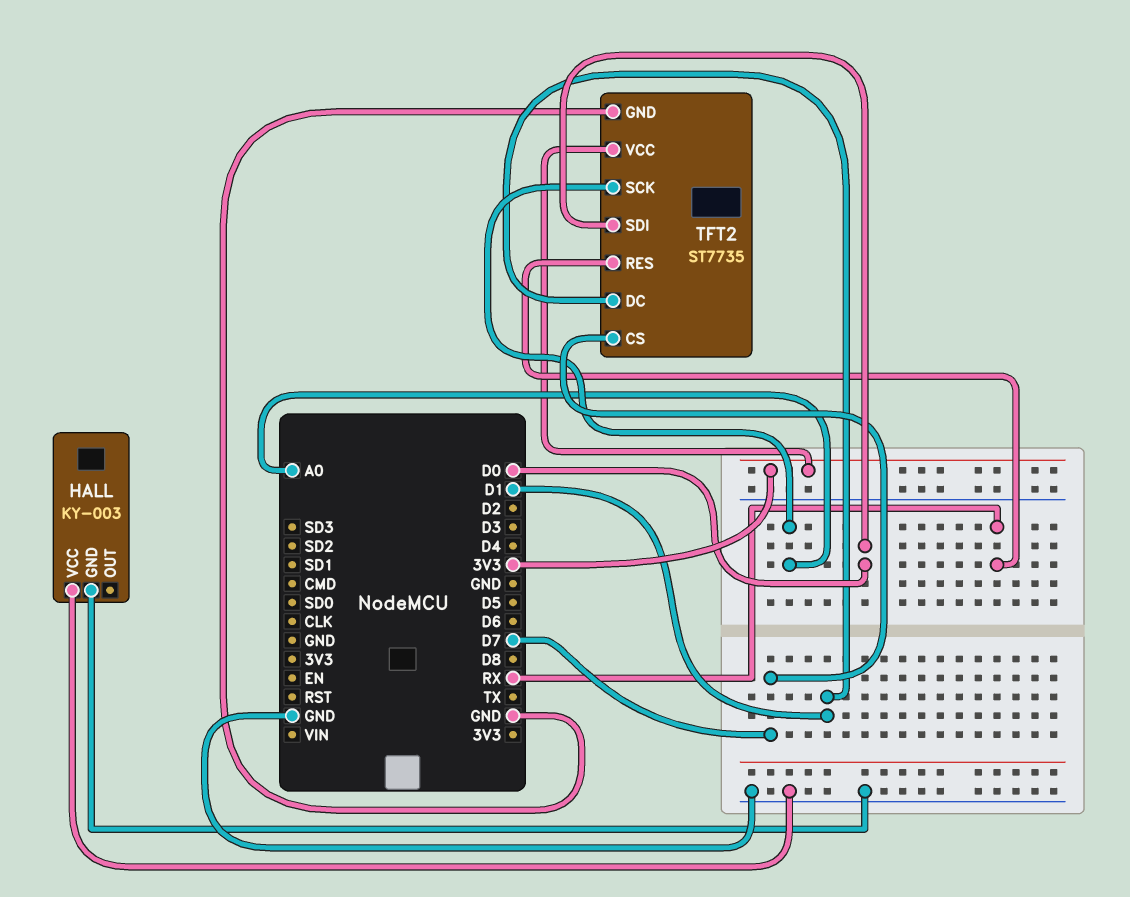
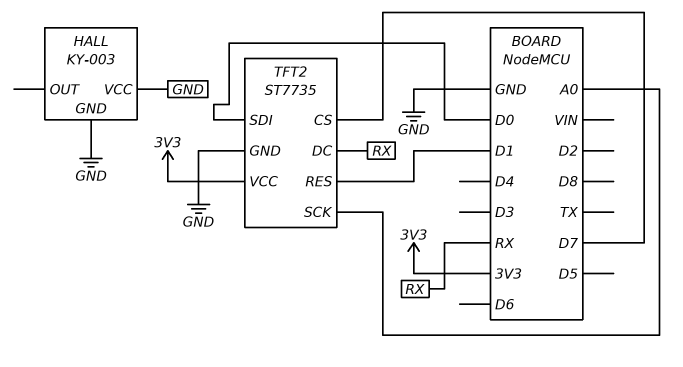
TFT2 pin DC: D1 -> RX
TFT2 pin RES: RX -> D1

